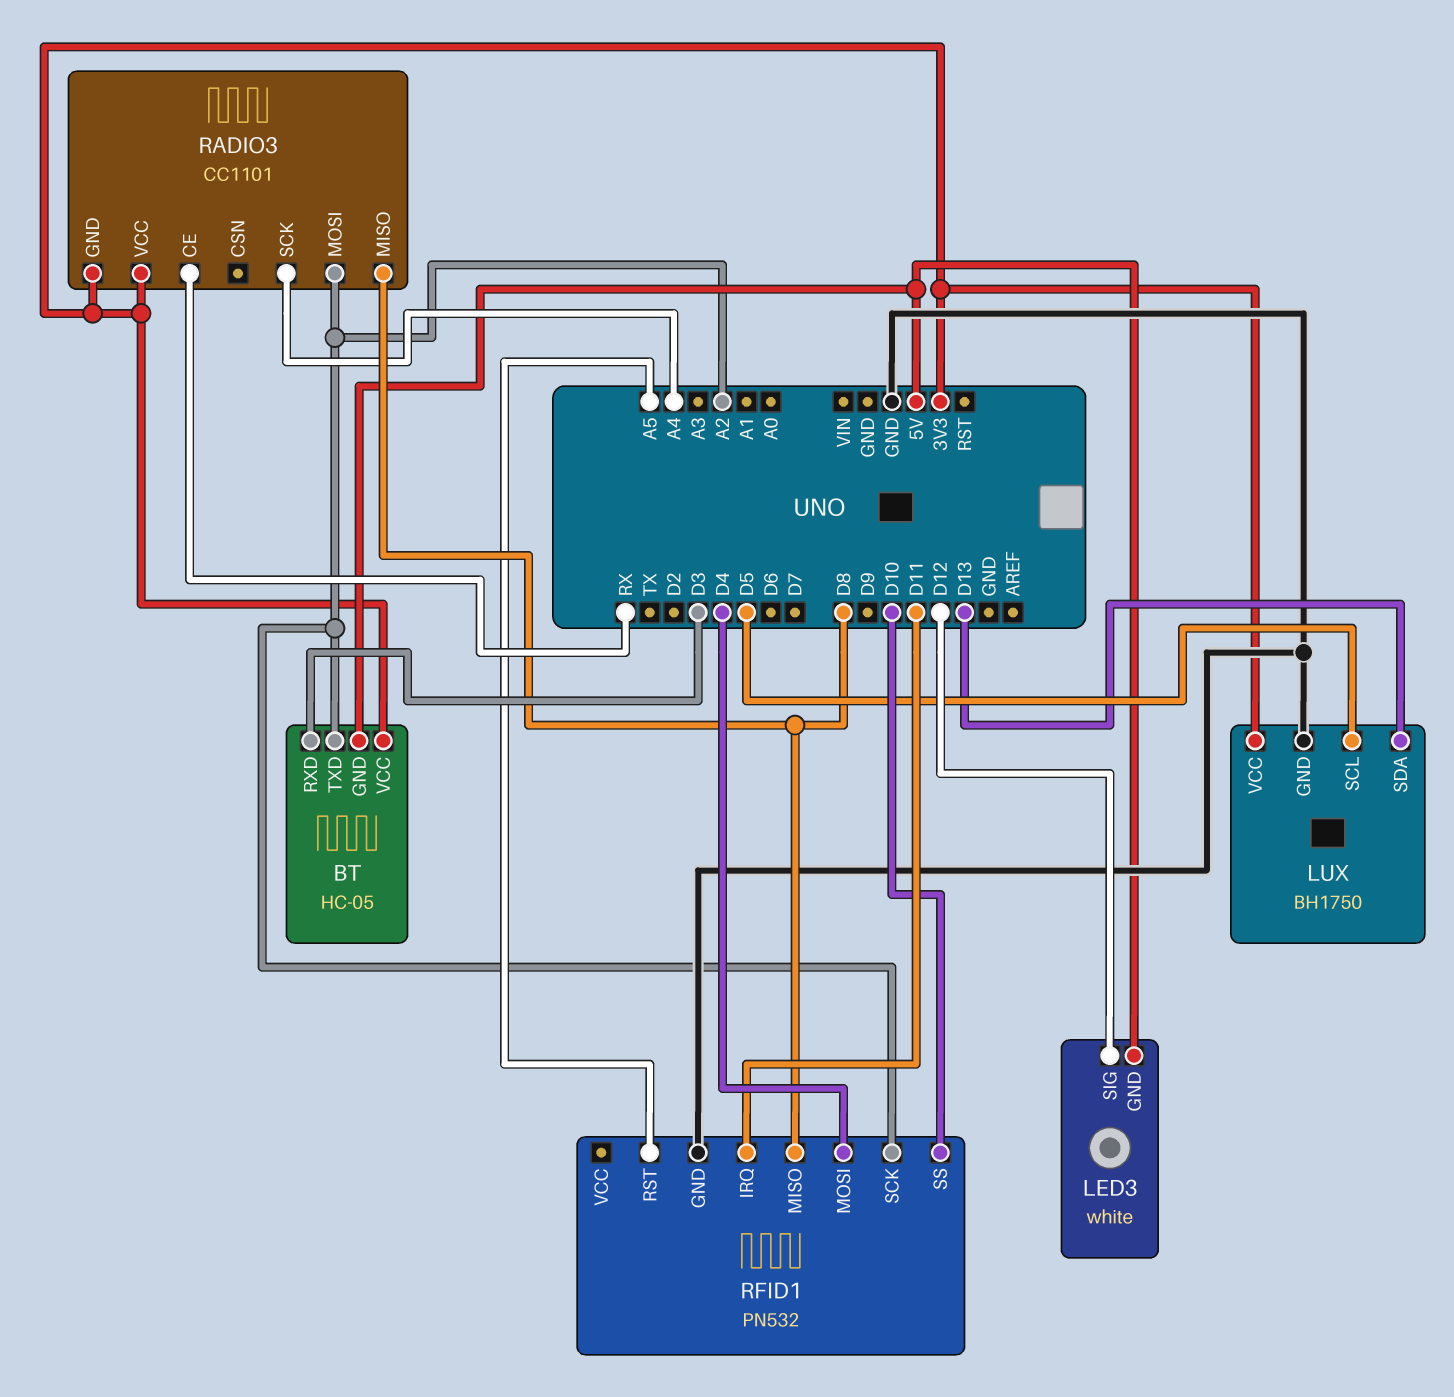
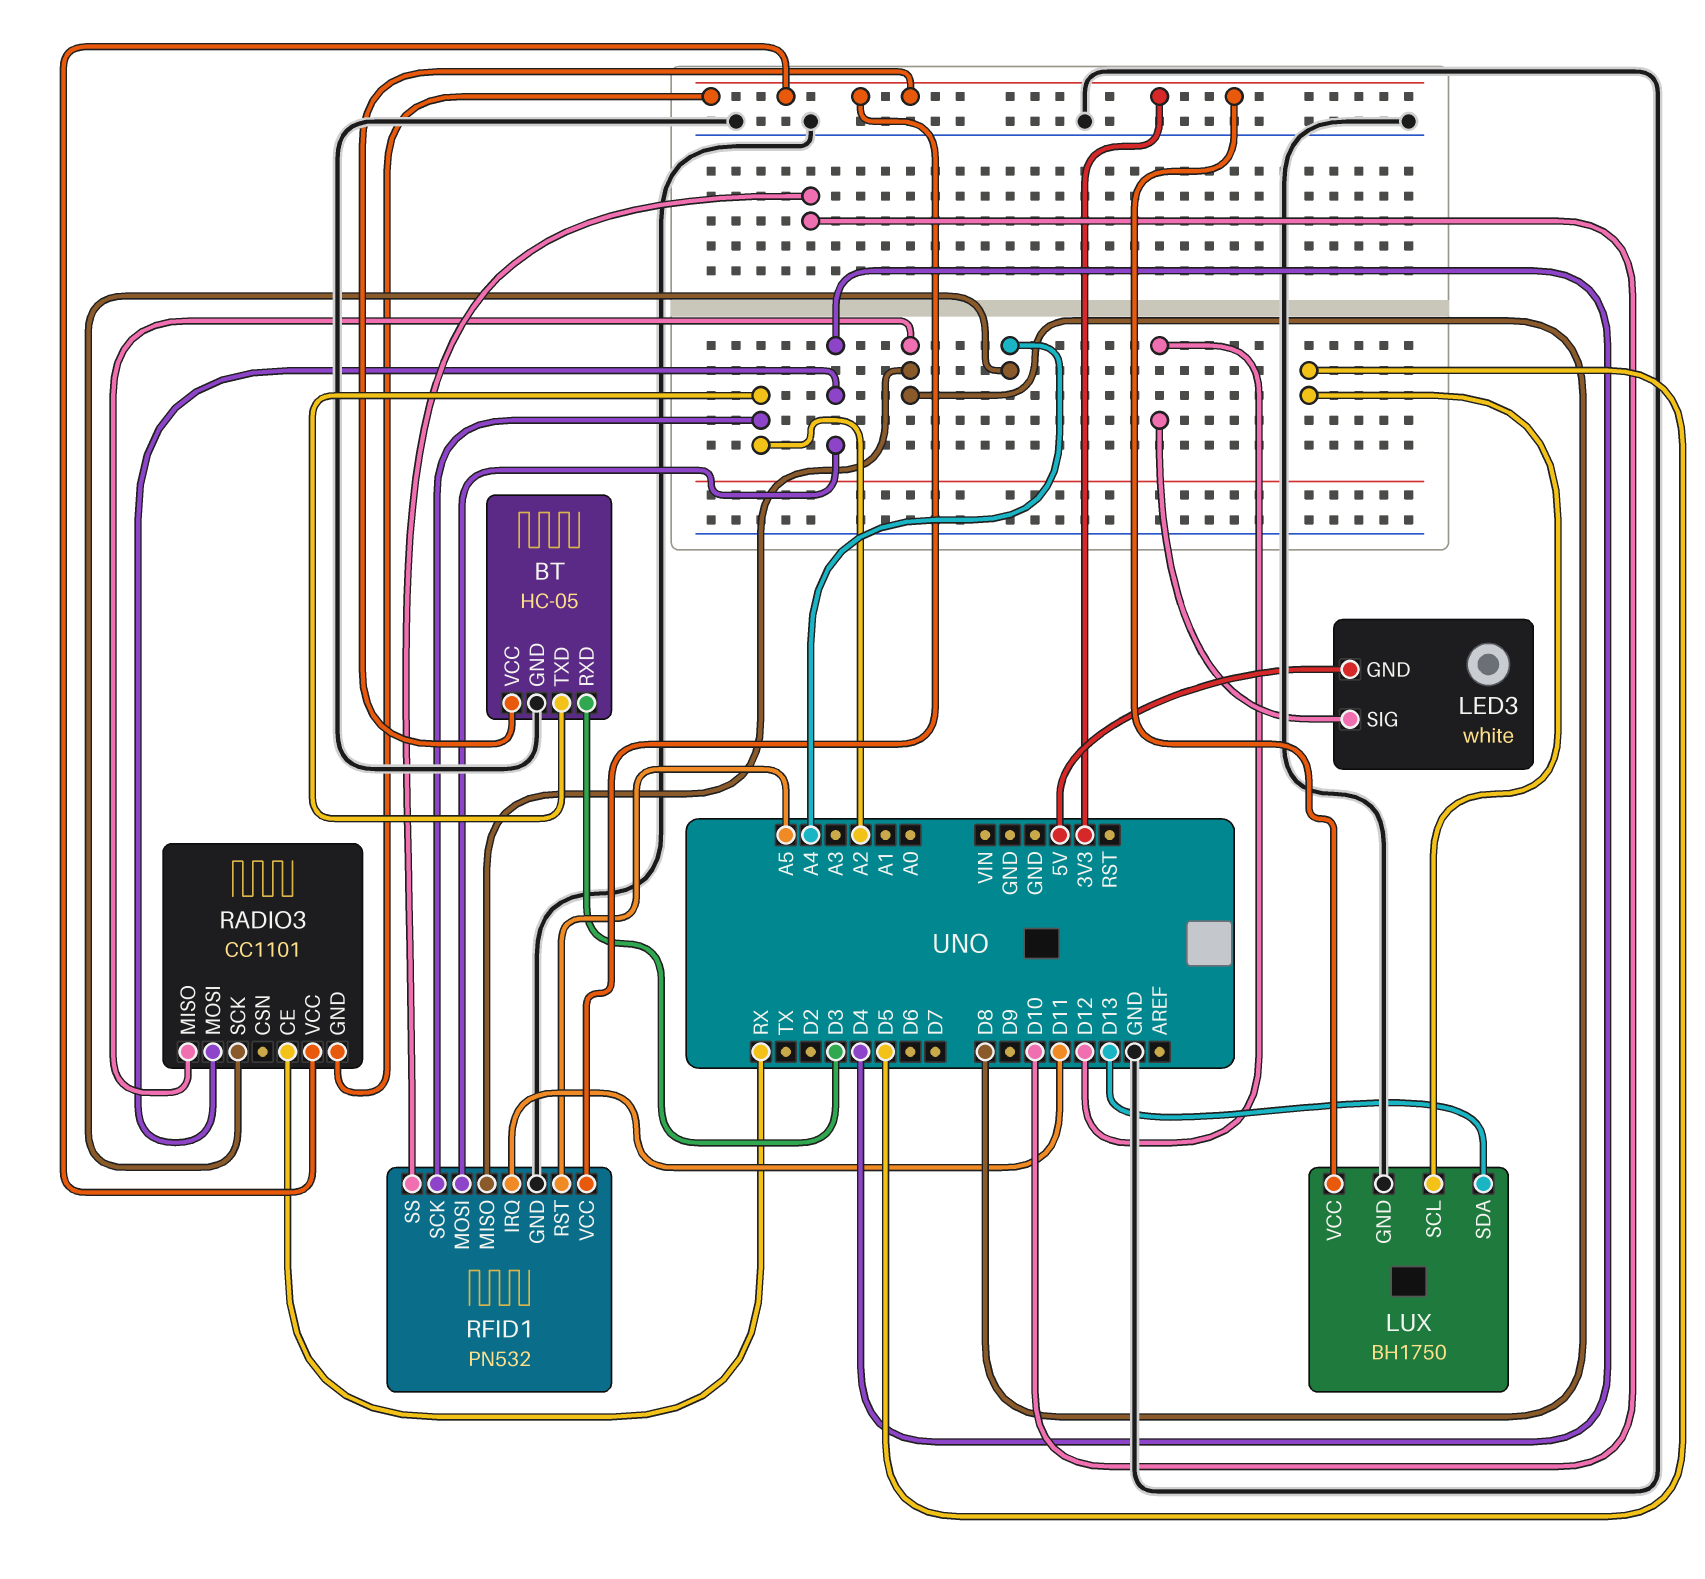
BT pin GND: 5V -> GND
RADIO3 pin MOSI: A2 -> D4
RFID1 pin VCC: none -> 3V3

